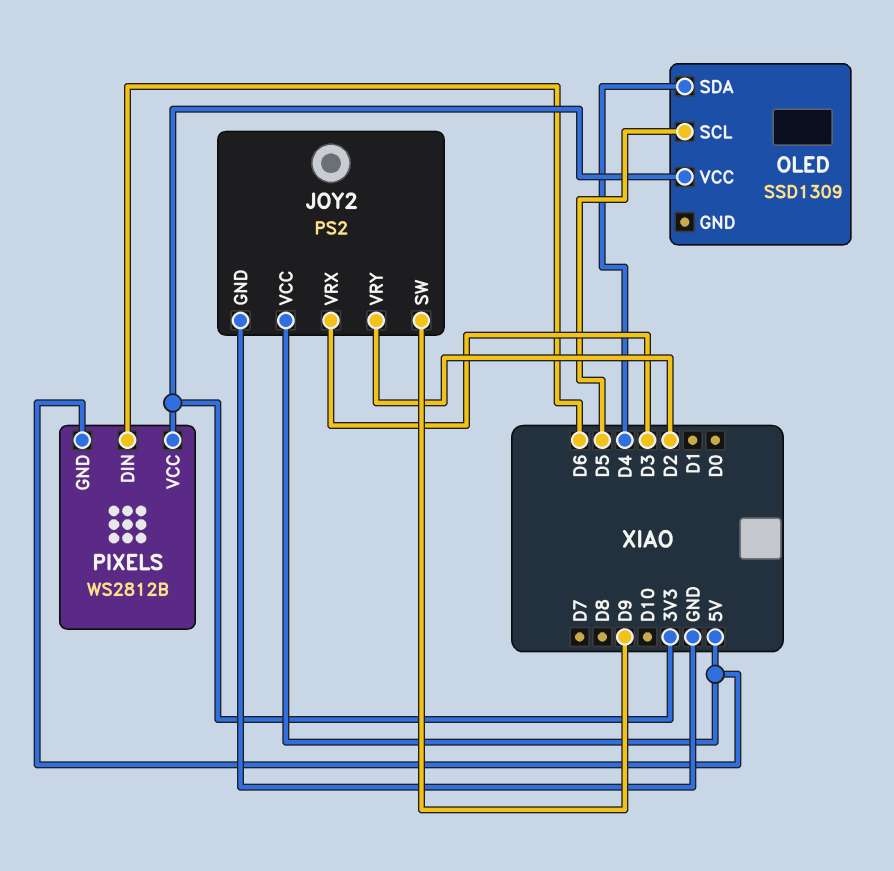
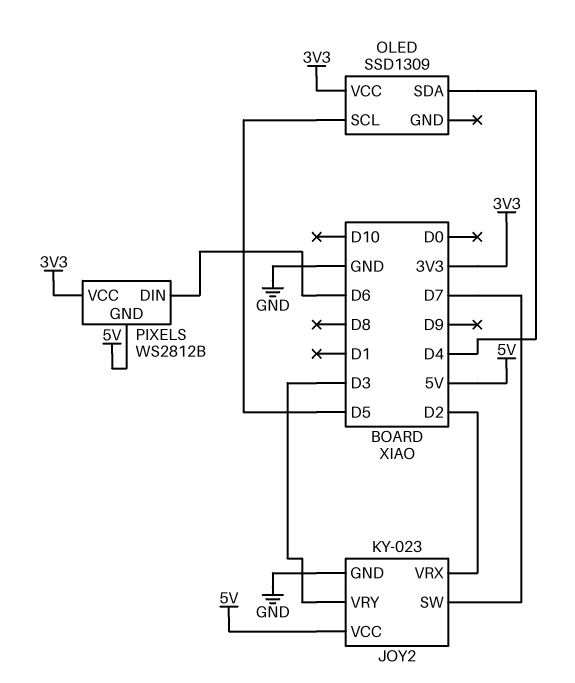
JOY2: PS2 -> KY-023
JOY2 pin SW: D9 -> D7
JOY2 pin VRX: D3 -> D2
JOY2 pin VRY: D2 -> D3

